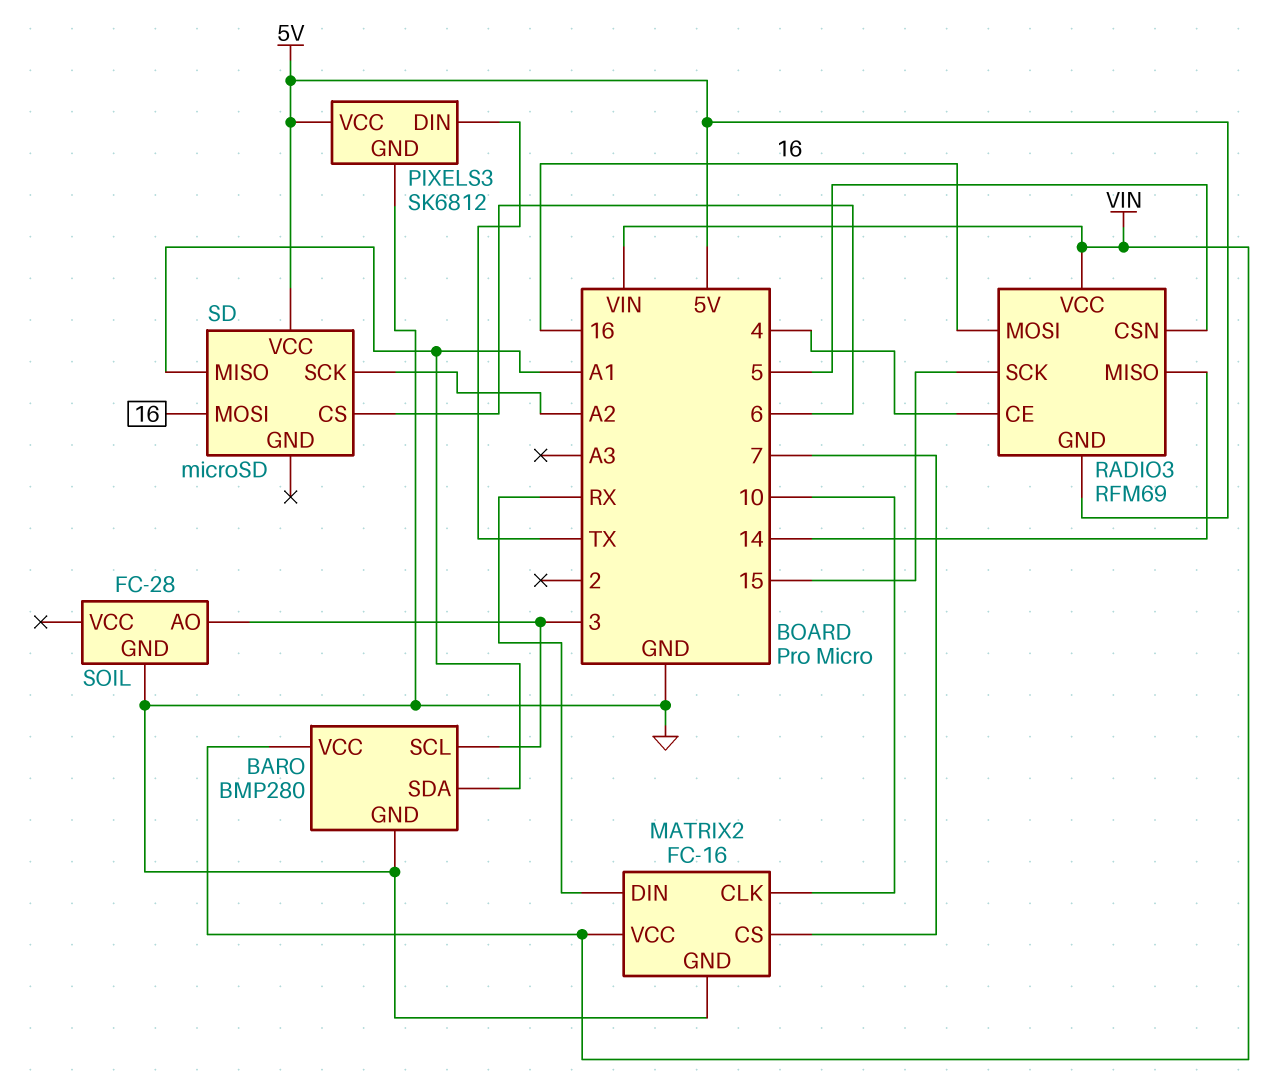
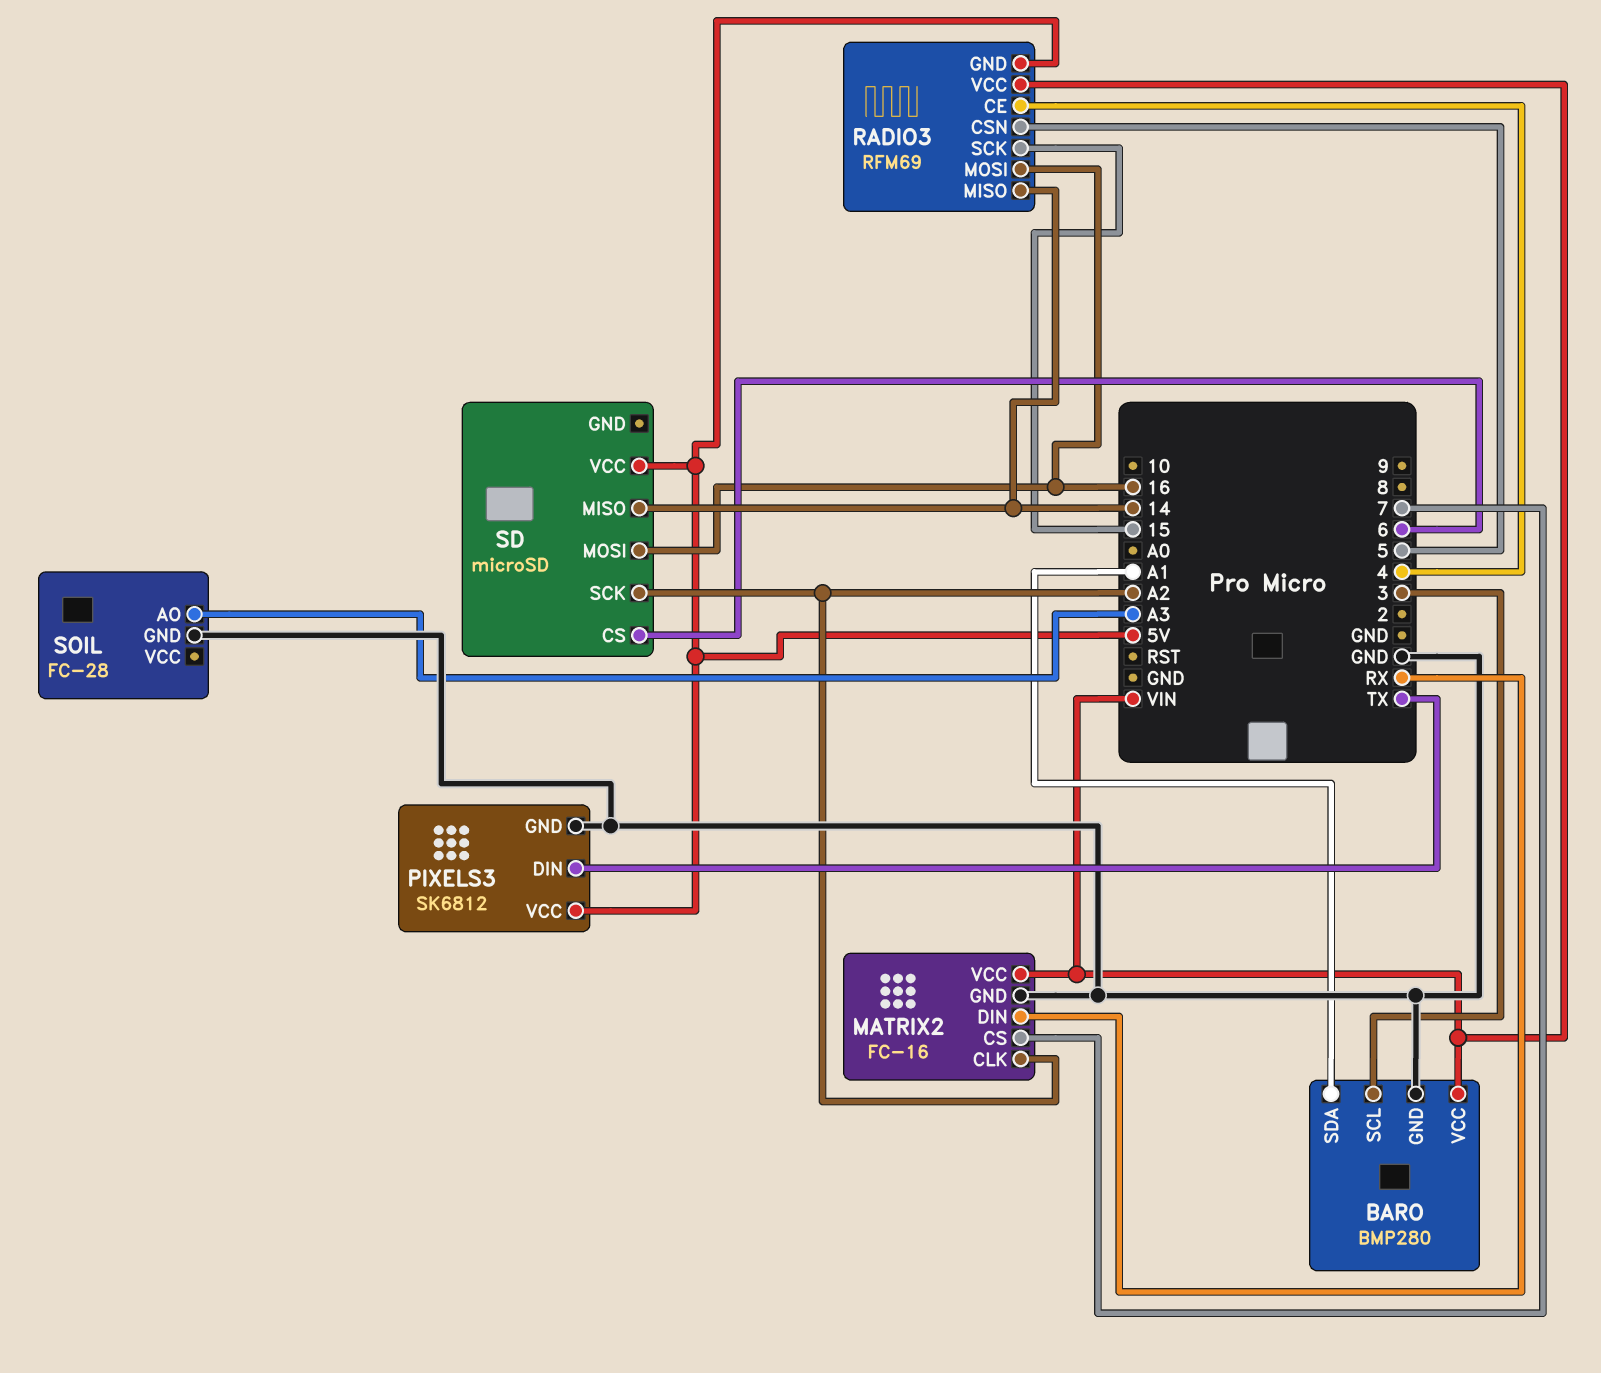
MATRIX2 pin CLK: 10 -> A2
SD pin MISO: A1 -> 14
SOIL pin AO: 3 -> A3

